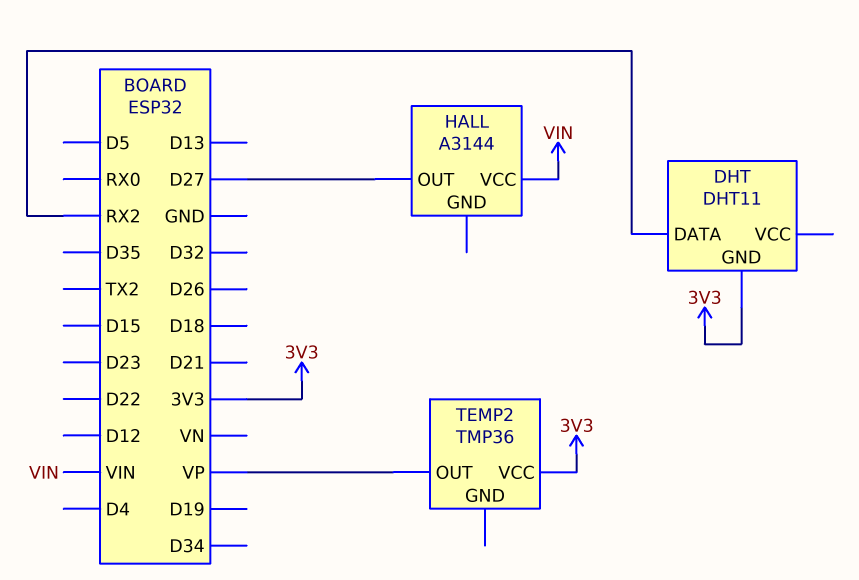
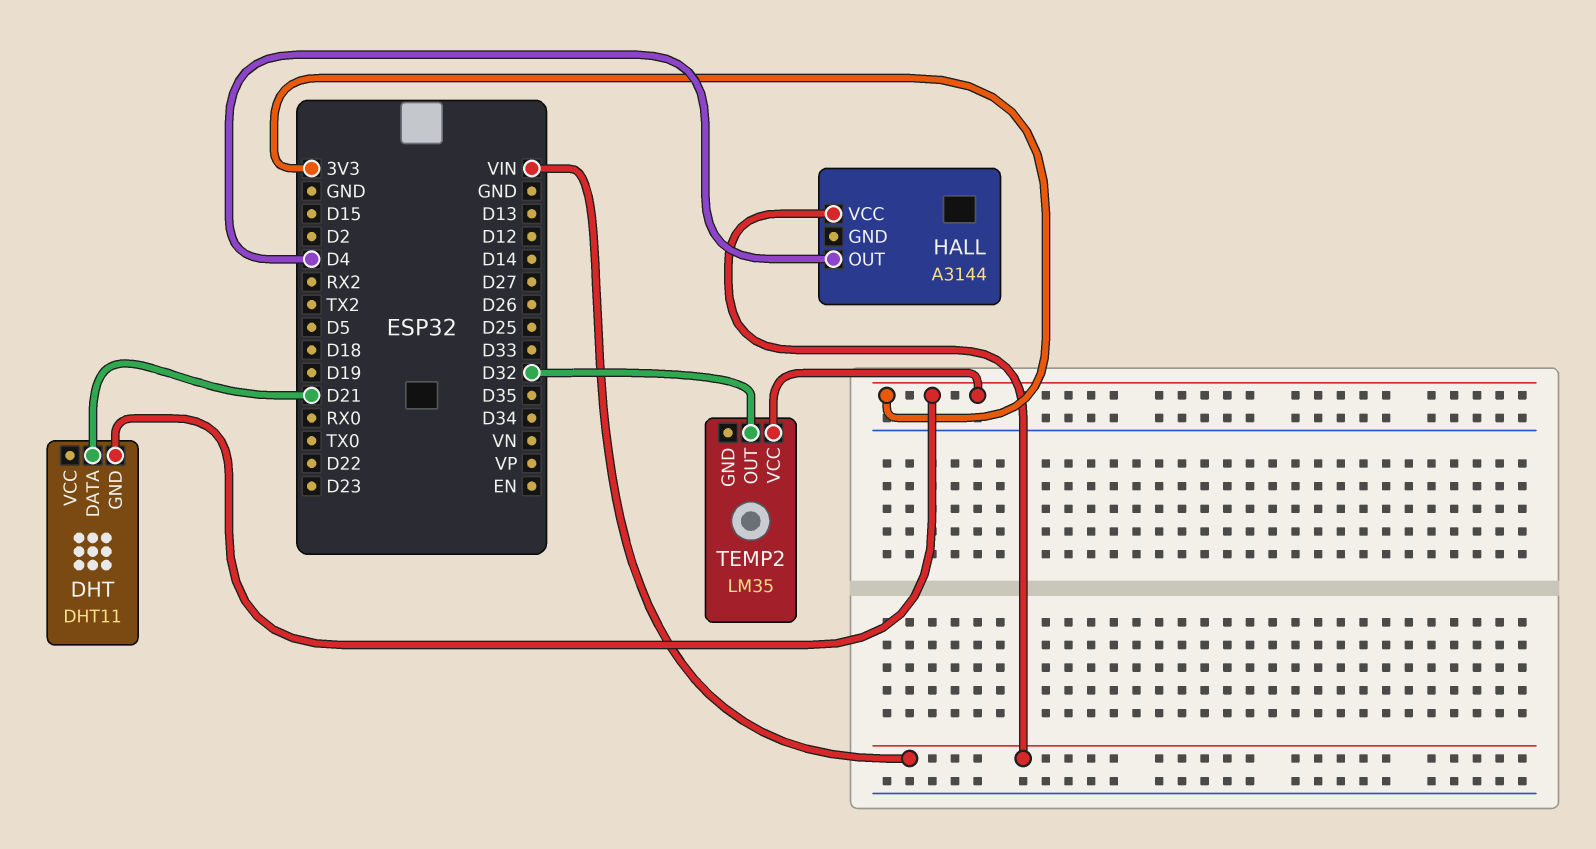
DHT pin DATA: RX2 -> D21
HALL pin OUT: D27 -> D4
TEMP2: TMP36 -> LM35
TEMP2 pin OUT: VP -> D32

